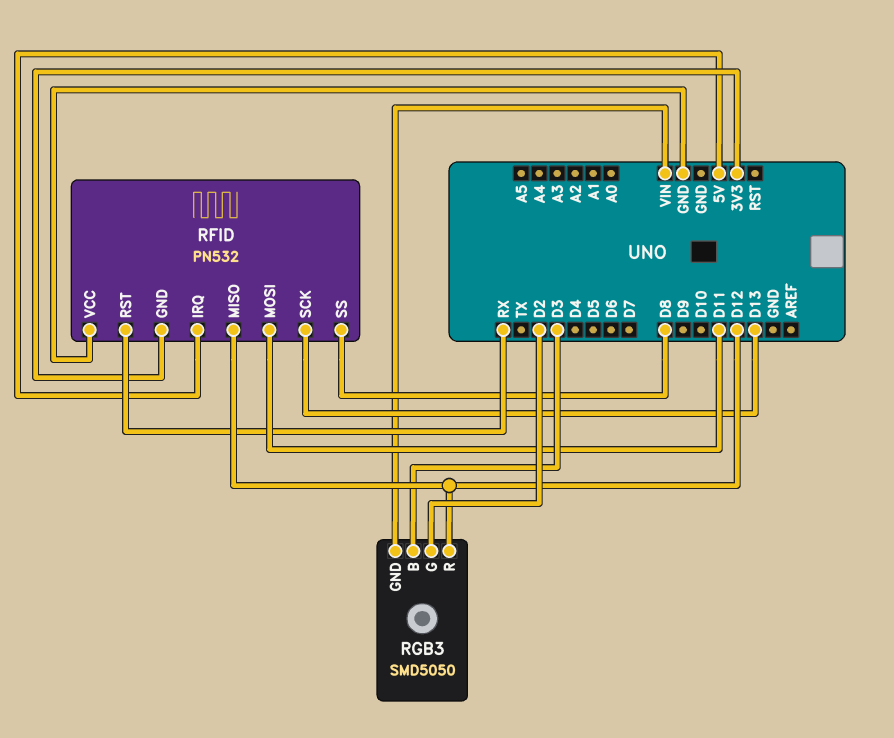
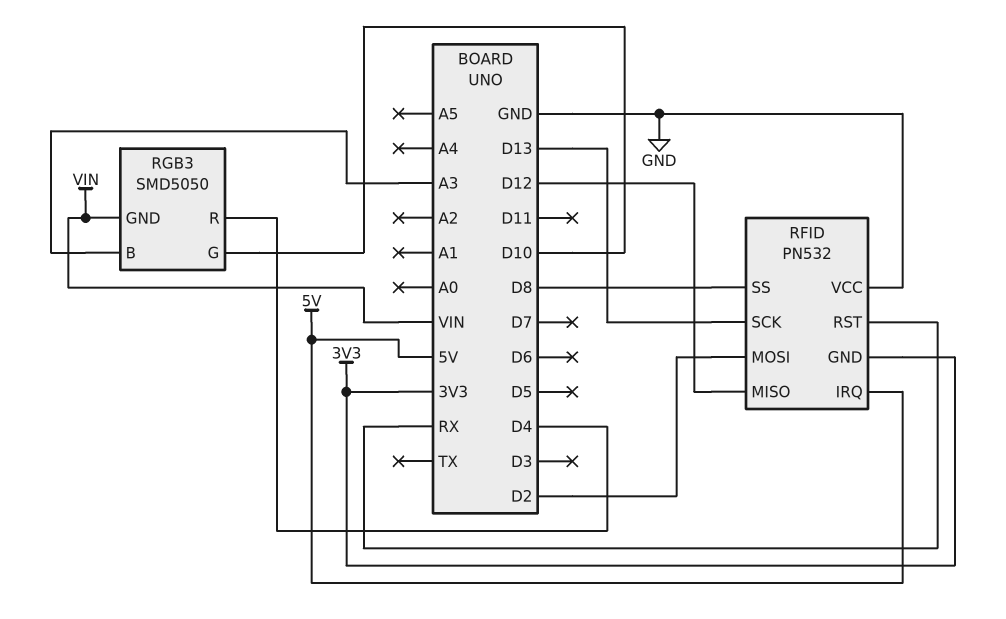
RFID pin MOSI: D11 -> D2
RGB3 pin B: D3 -> A3
RGB3 pin G: D2 -> D10
RGB3 pin R: D12 -> D4

